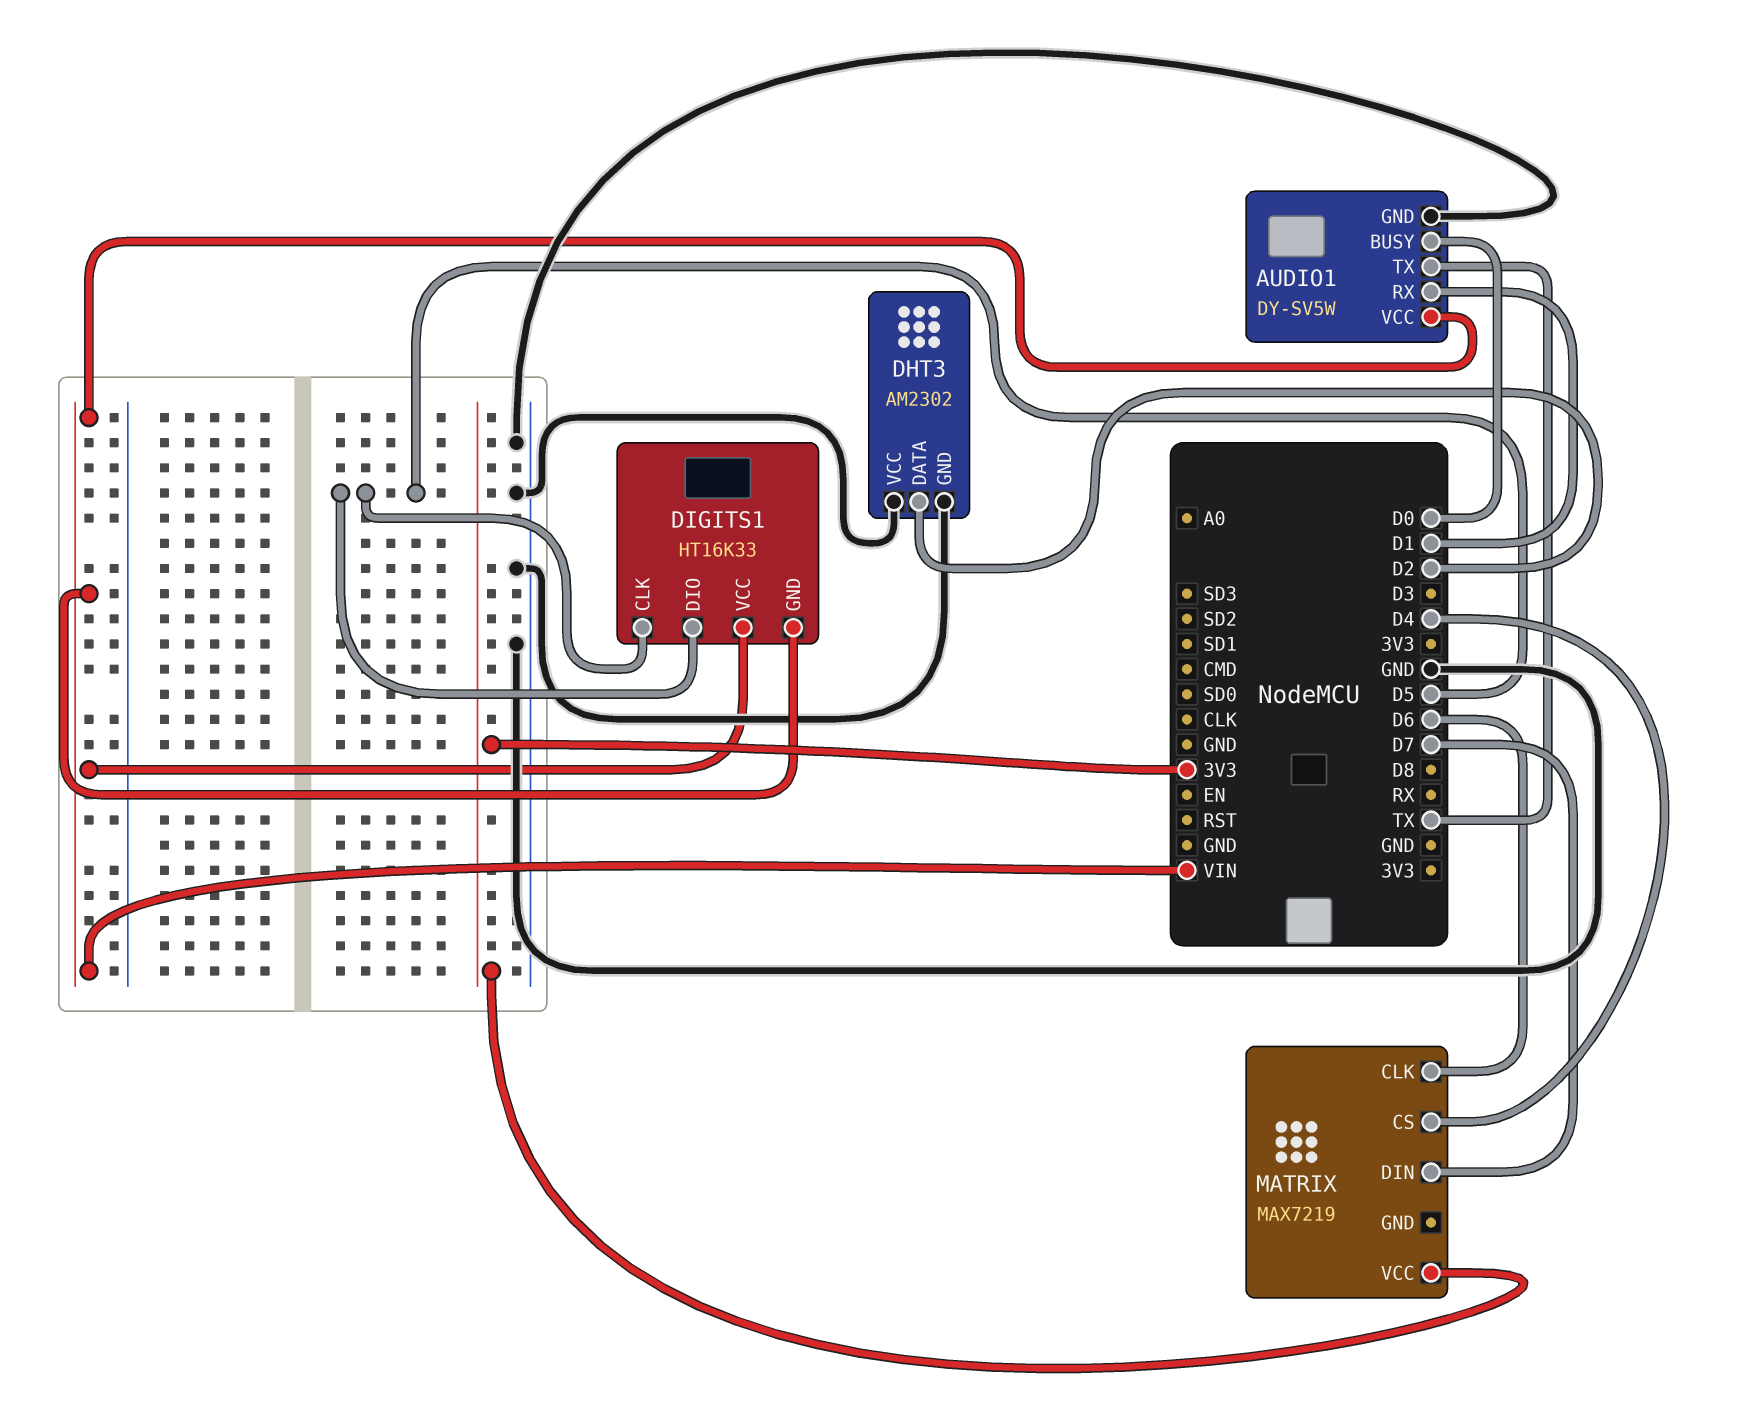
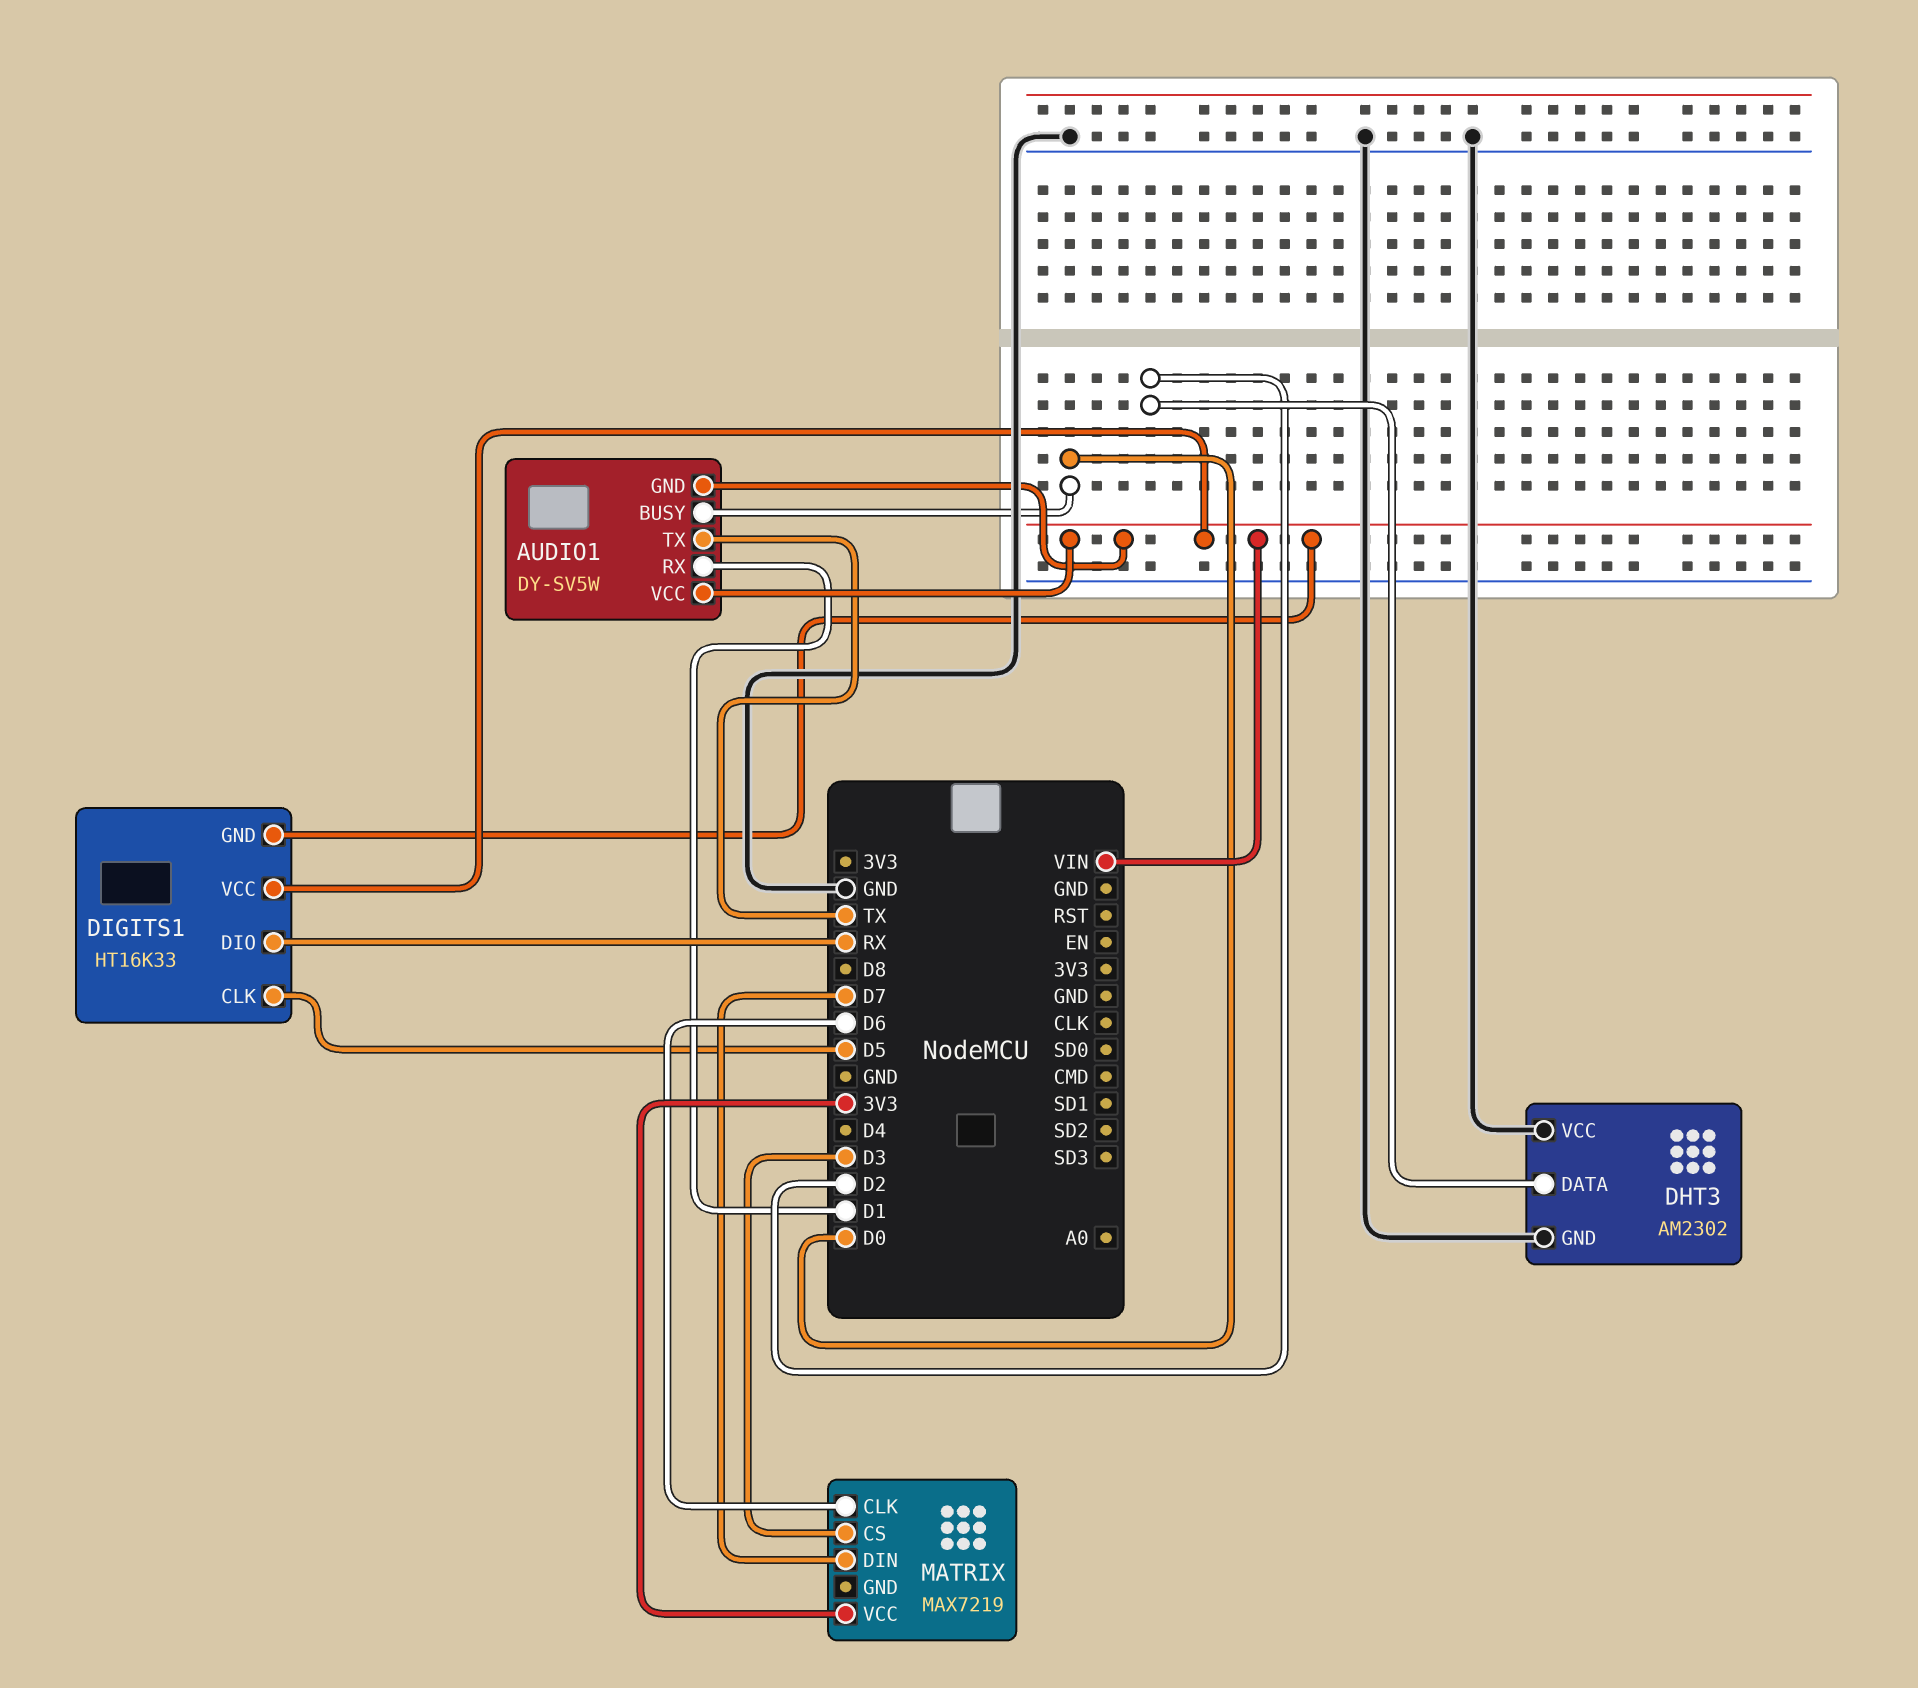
AUDIO1 pin GND: GND -> VIN
DIGITS1 pin DIO: D5 -> RX
MATRIX pin CS: D4 -> D3

